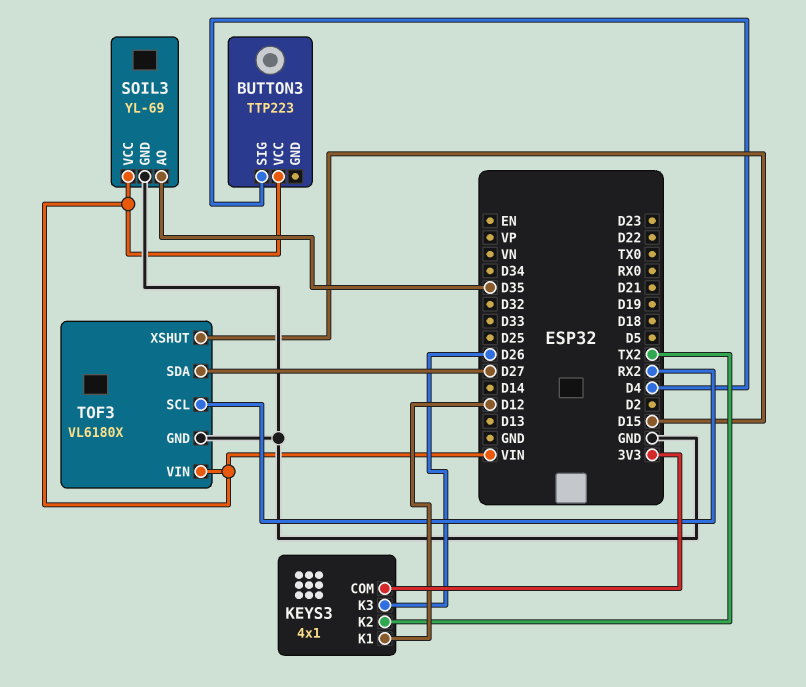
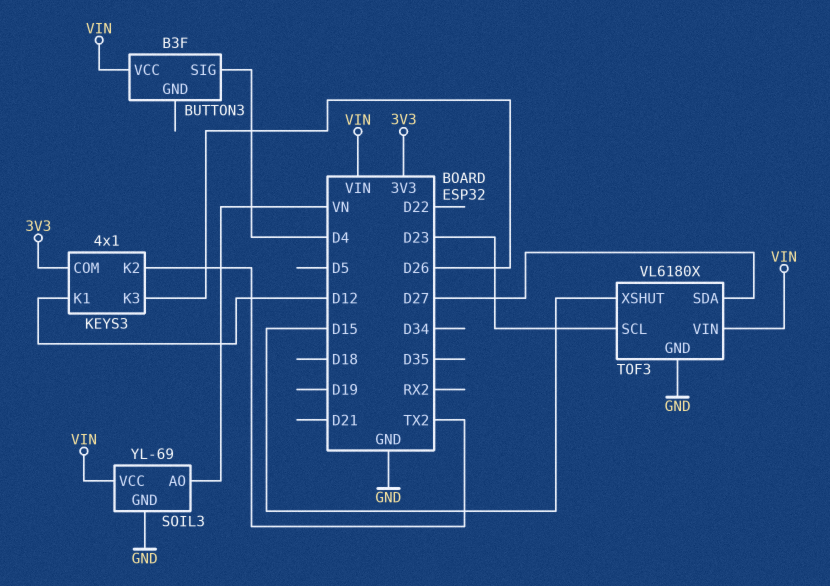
BUTTON3: TTP223 -> B3F
SOIL3 pin AO: D35 -> VN
TOF3 pin SCL: RX2 -> D23

